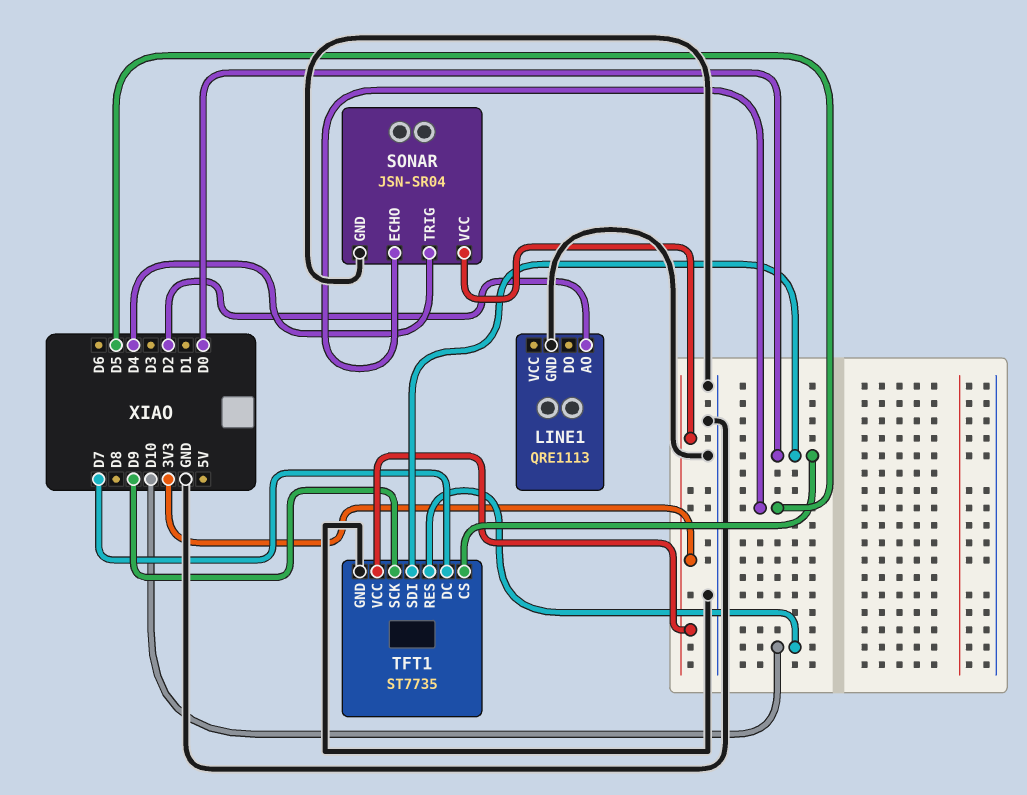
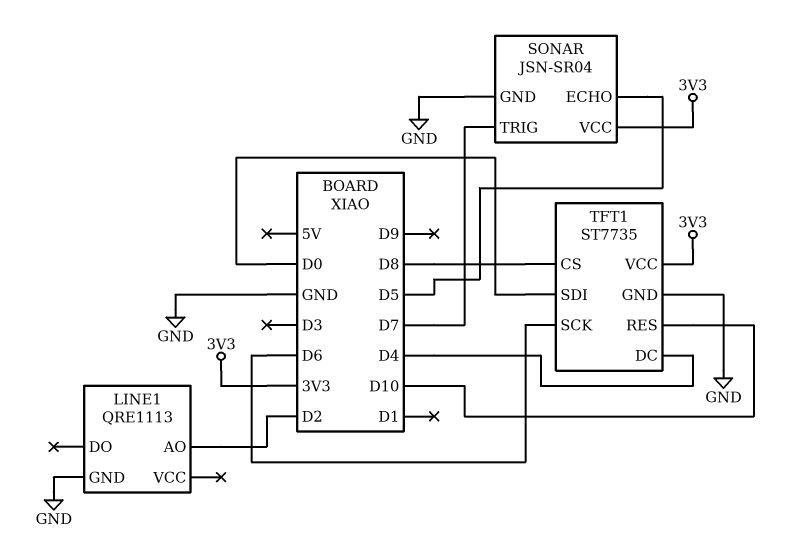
SONAR pin TRIG: D4 -> D7
TFT1 pin CS: D0 -> D8
TFT1 pin DC: D7 -> D4
TFT1 pin SCK: D9 -> D6

